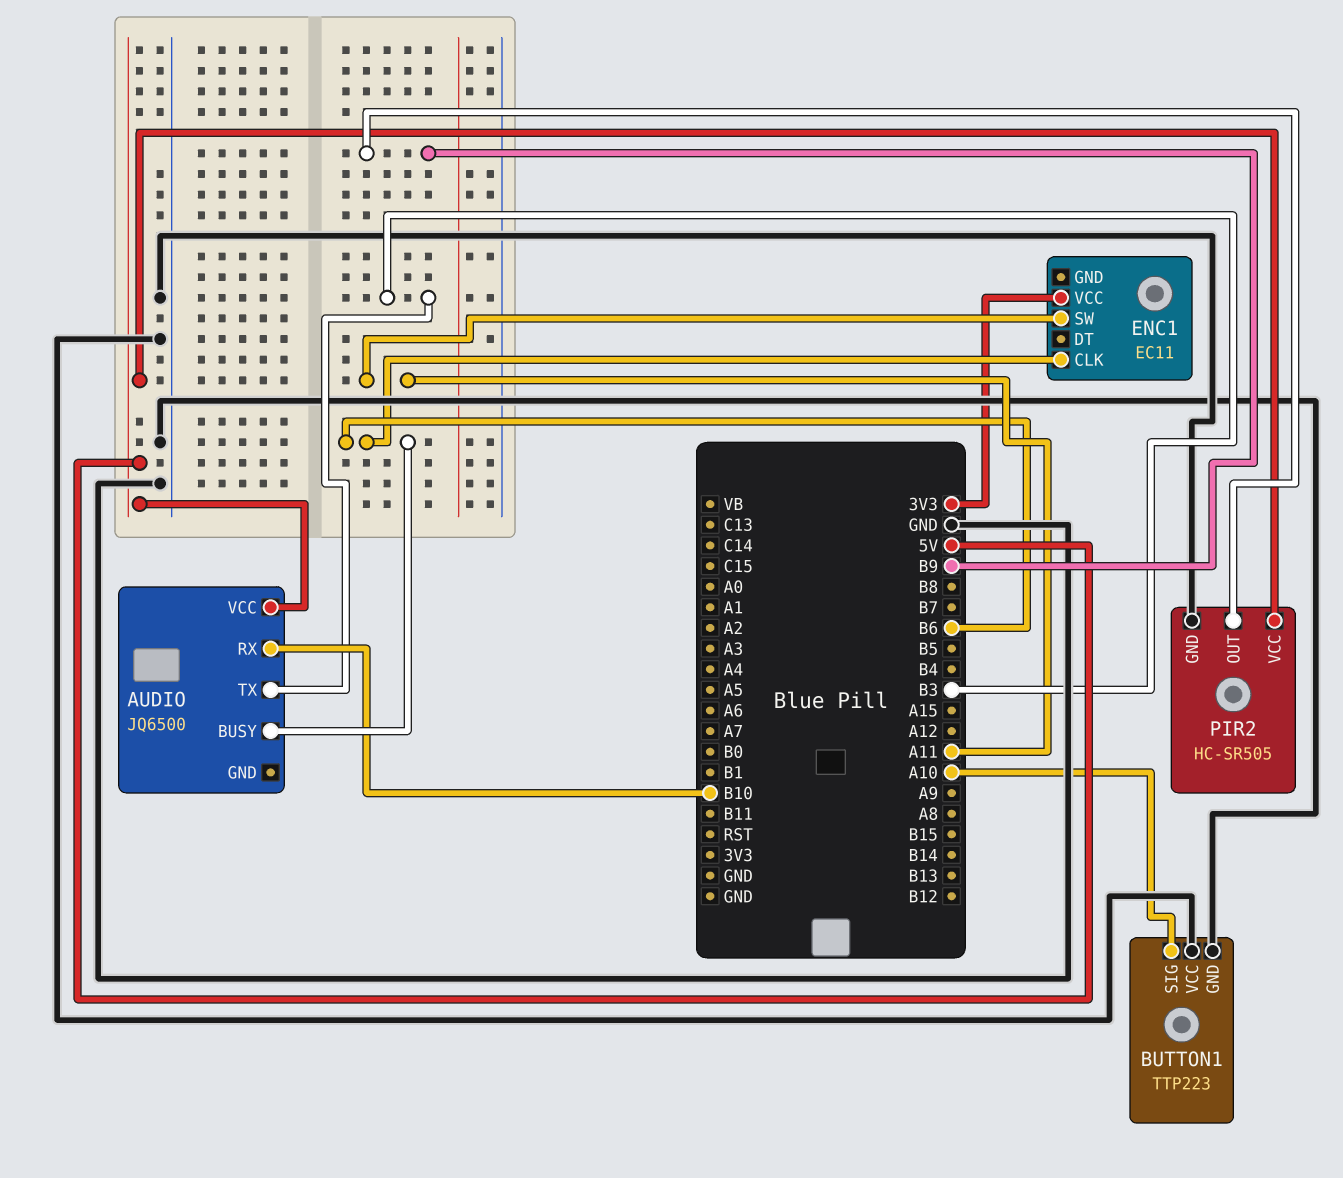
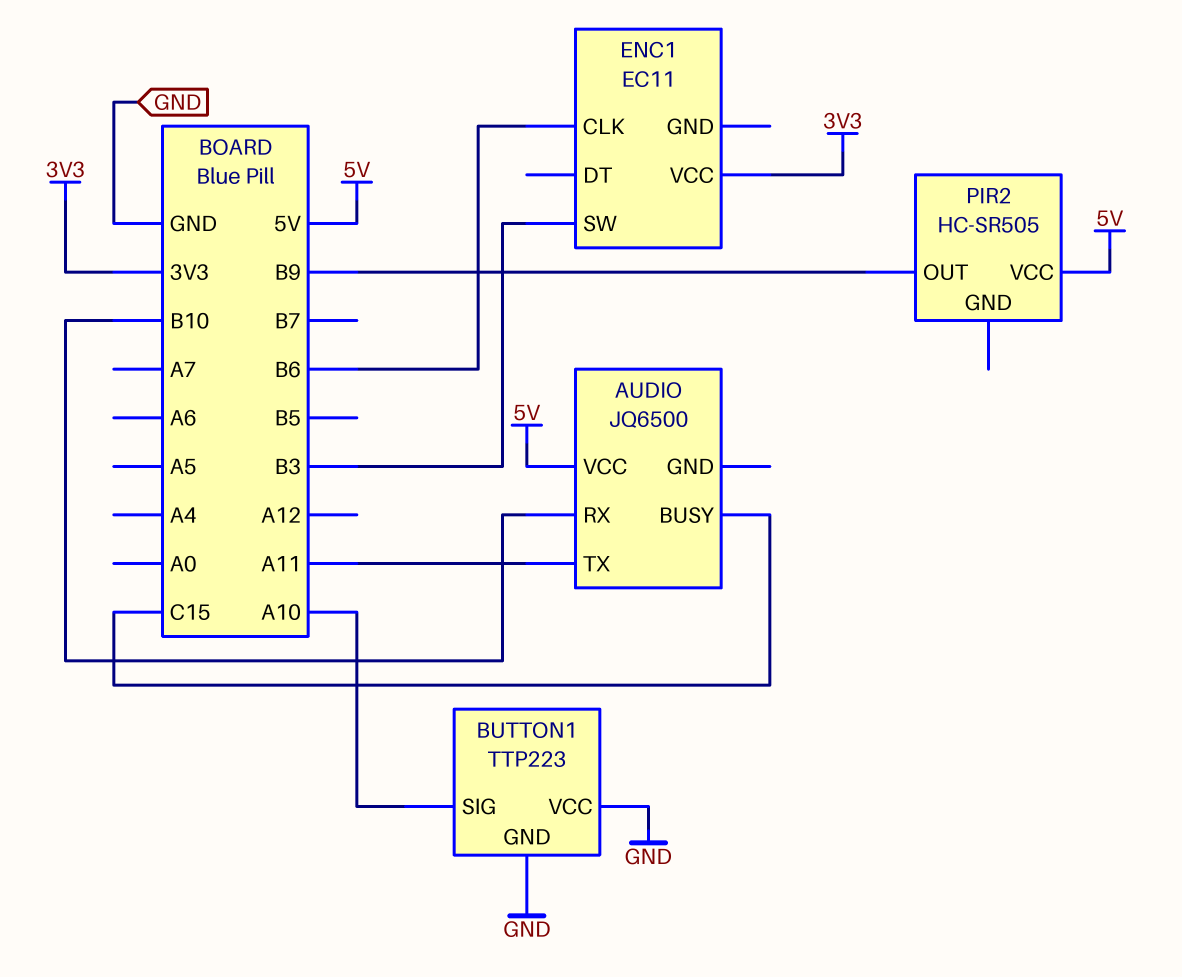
AUDIO pin BUSY: B6 -> C15
AUDIO pin TX: B3 -> A11
ENC1 pin SW: A11 -> B3
PIR2 pin GND: GND -> none

